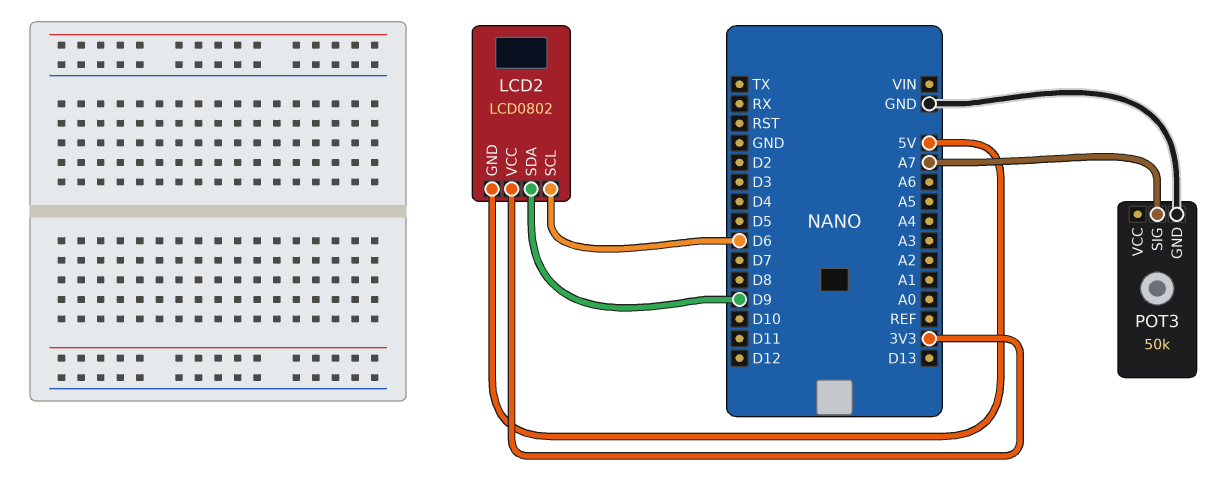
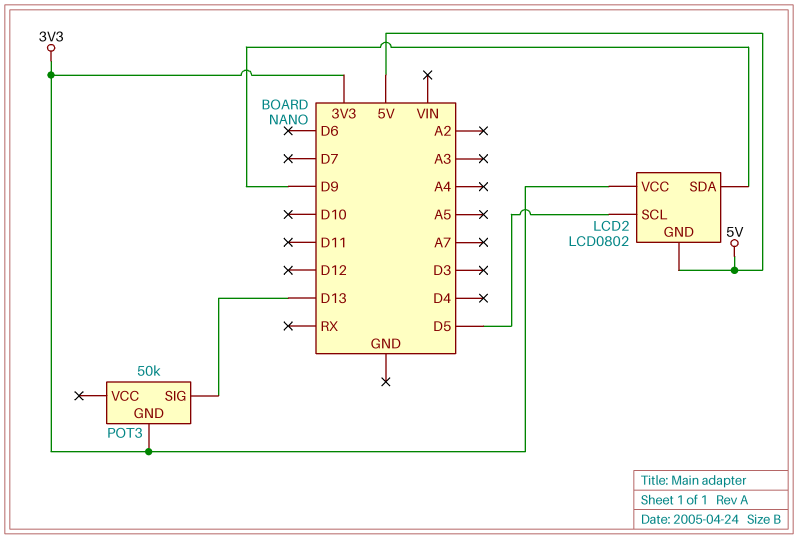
LCD2 pin SCL: D6 -> D5
POT3 pin GND: GND -> 3V3
POT3 pin SIG: A7 -> D13

